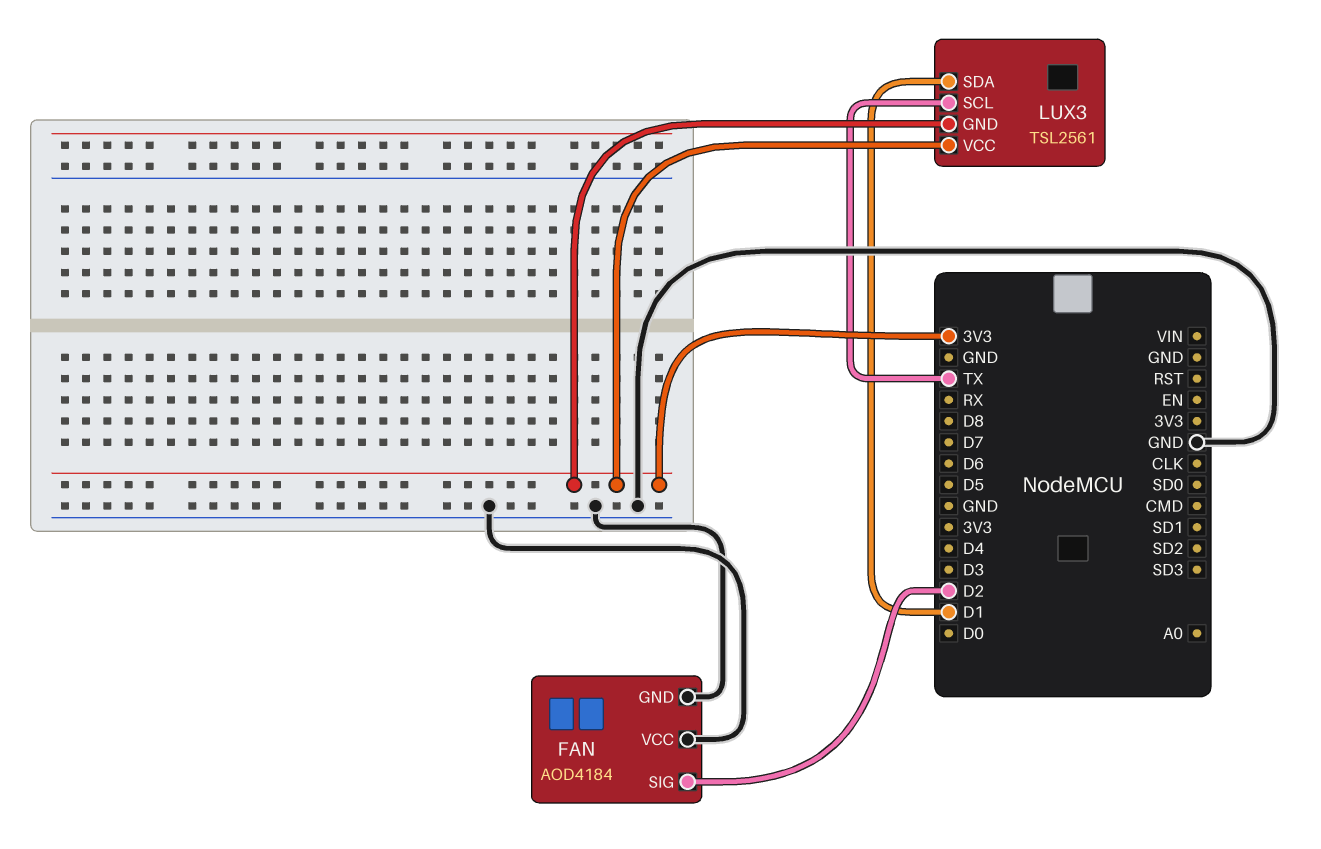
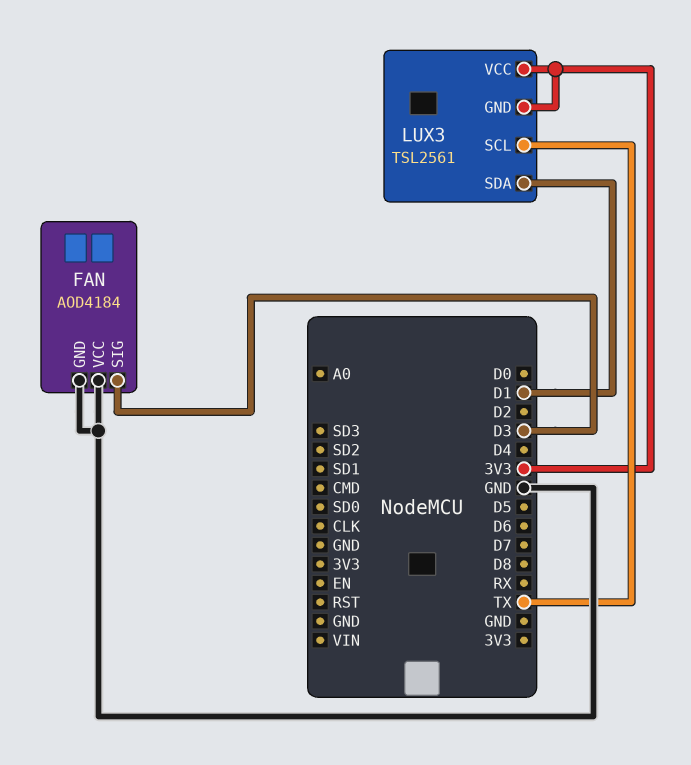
FAN pin SIG: D2 -> D3

